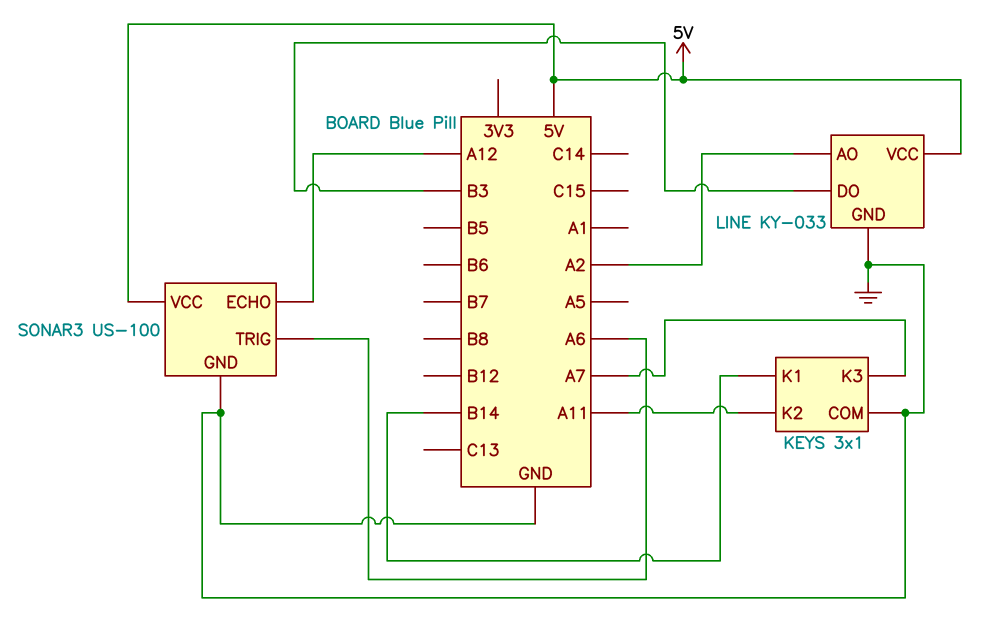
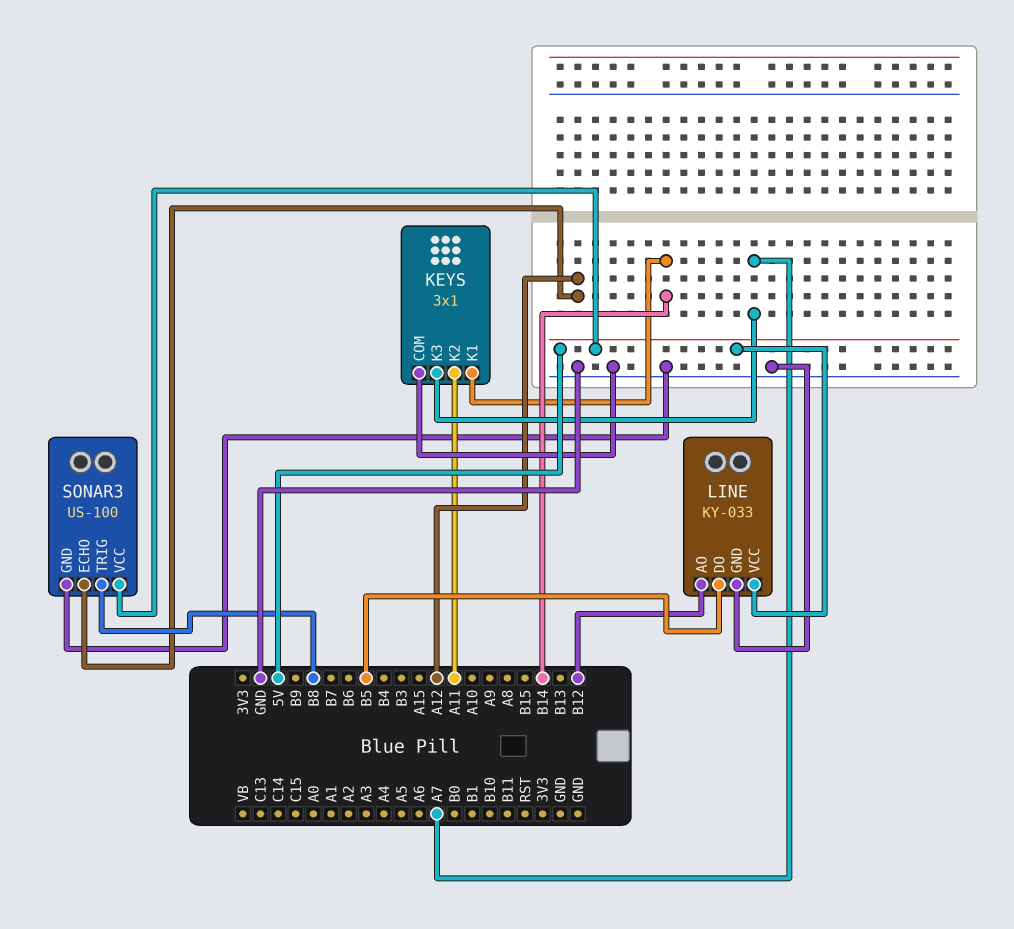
LINE pin AO: A2 -> B12
LINE pin DO: B3 -> B5
SONAR3 pin TRIG: A6 -> B8

